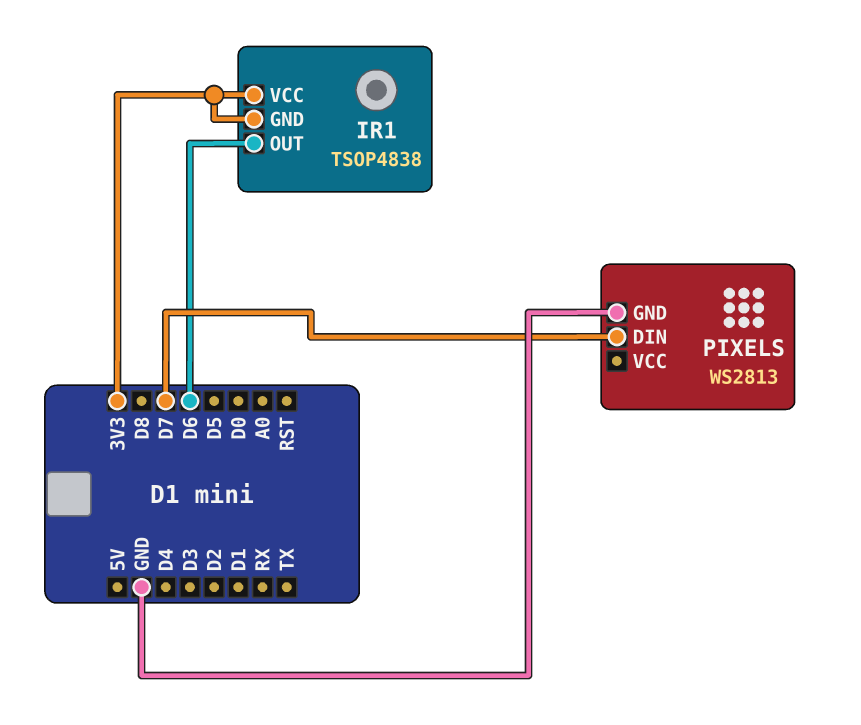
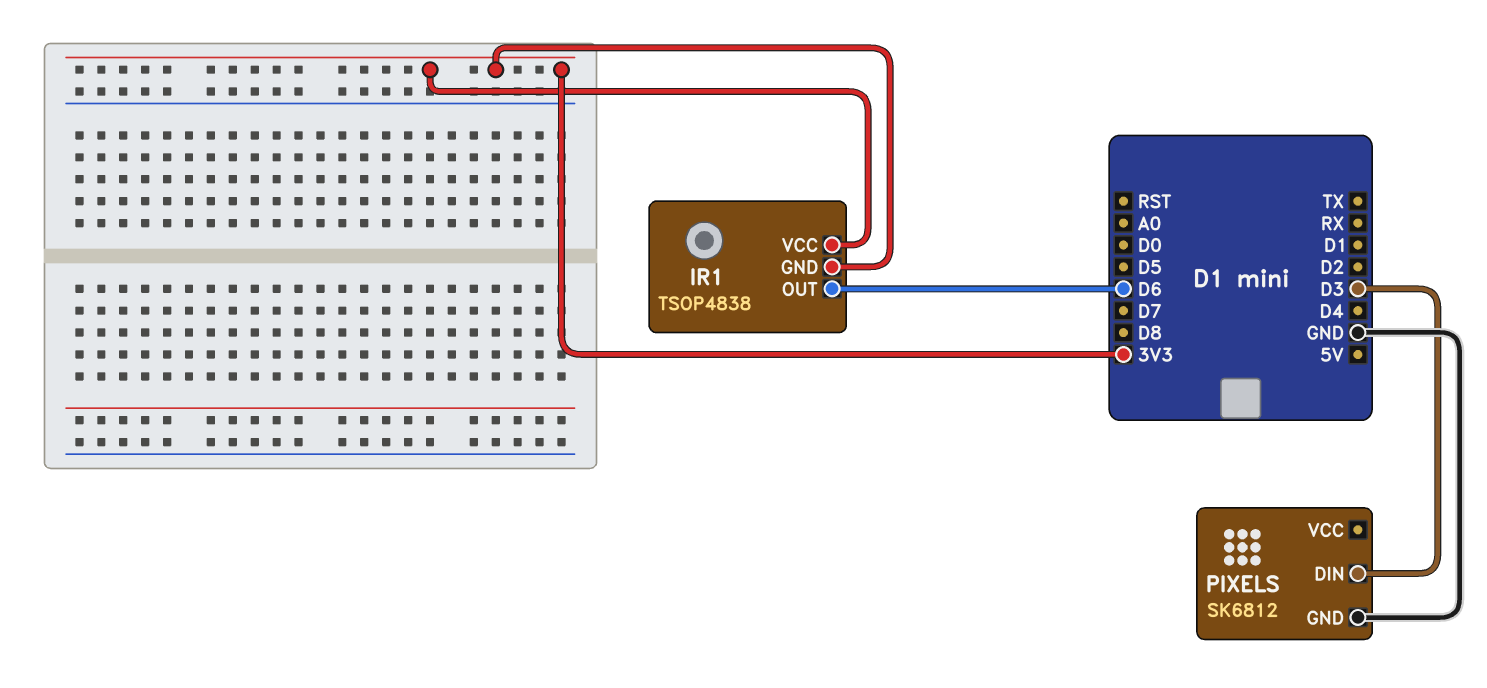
PIXELS: WS2813 -> SK6812
PIXELS pin DIN: D7 -> D3

